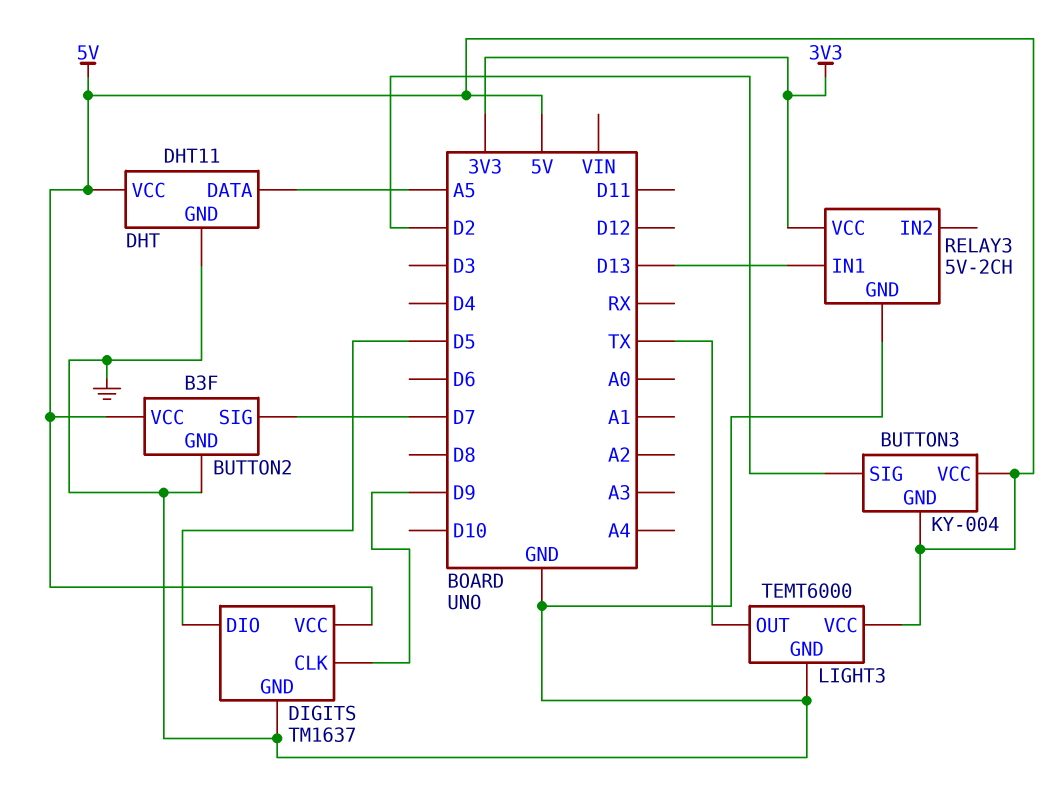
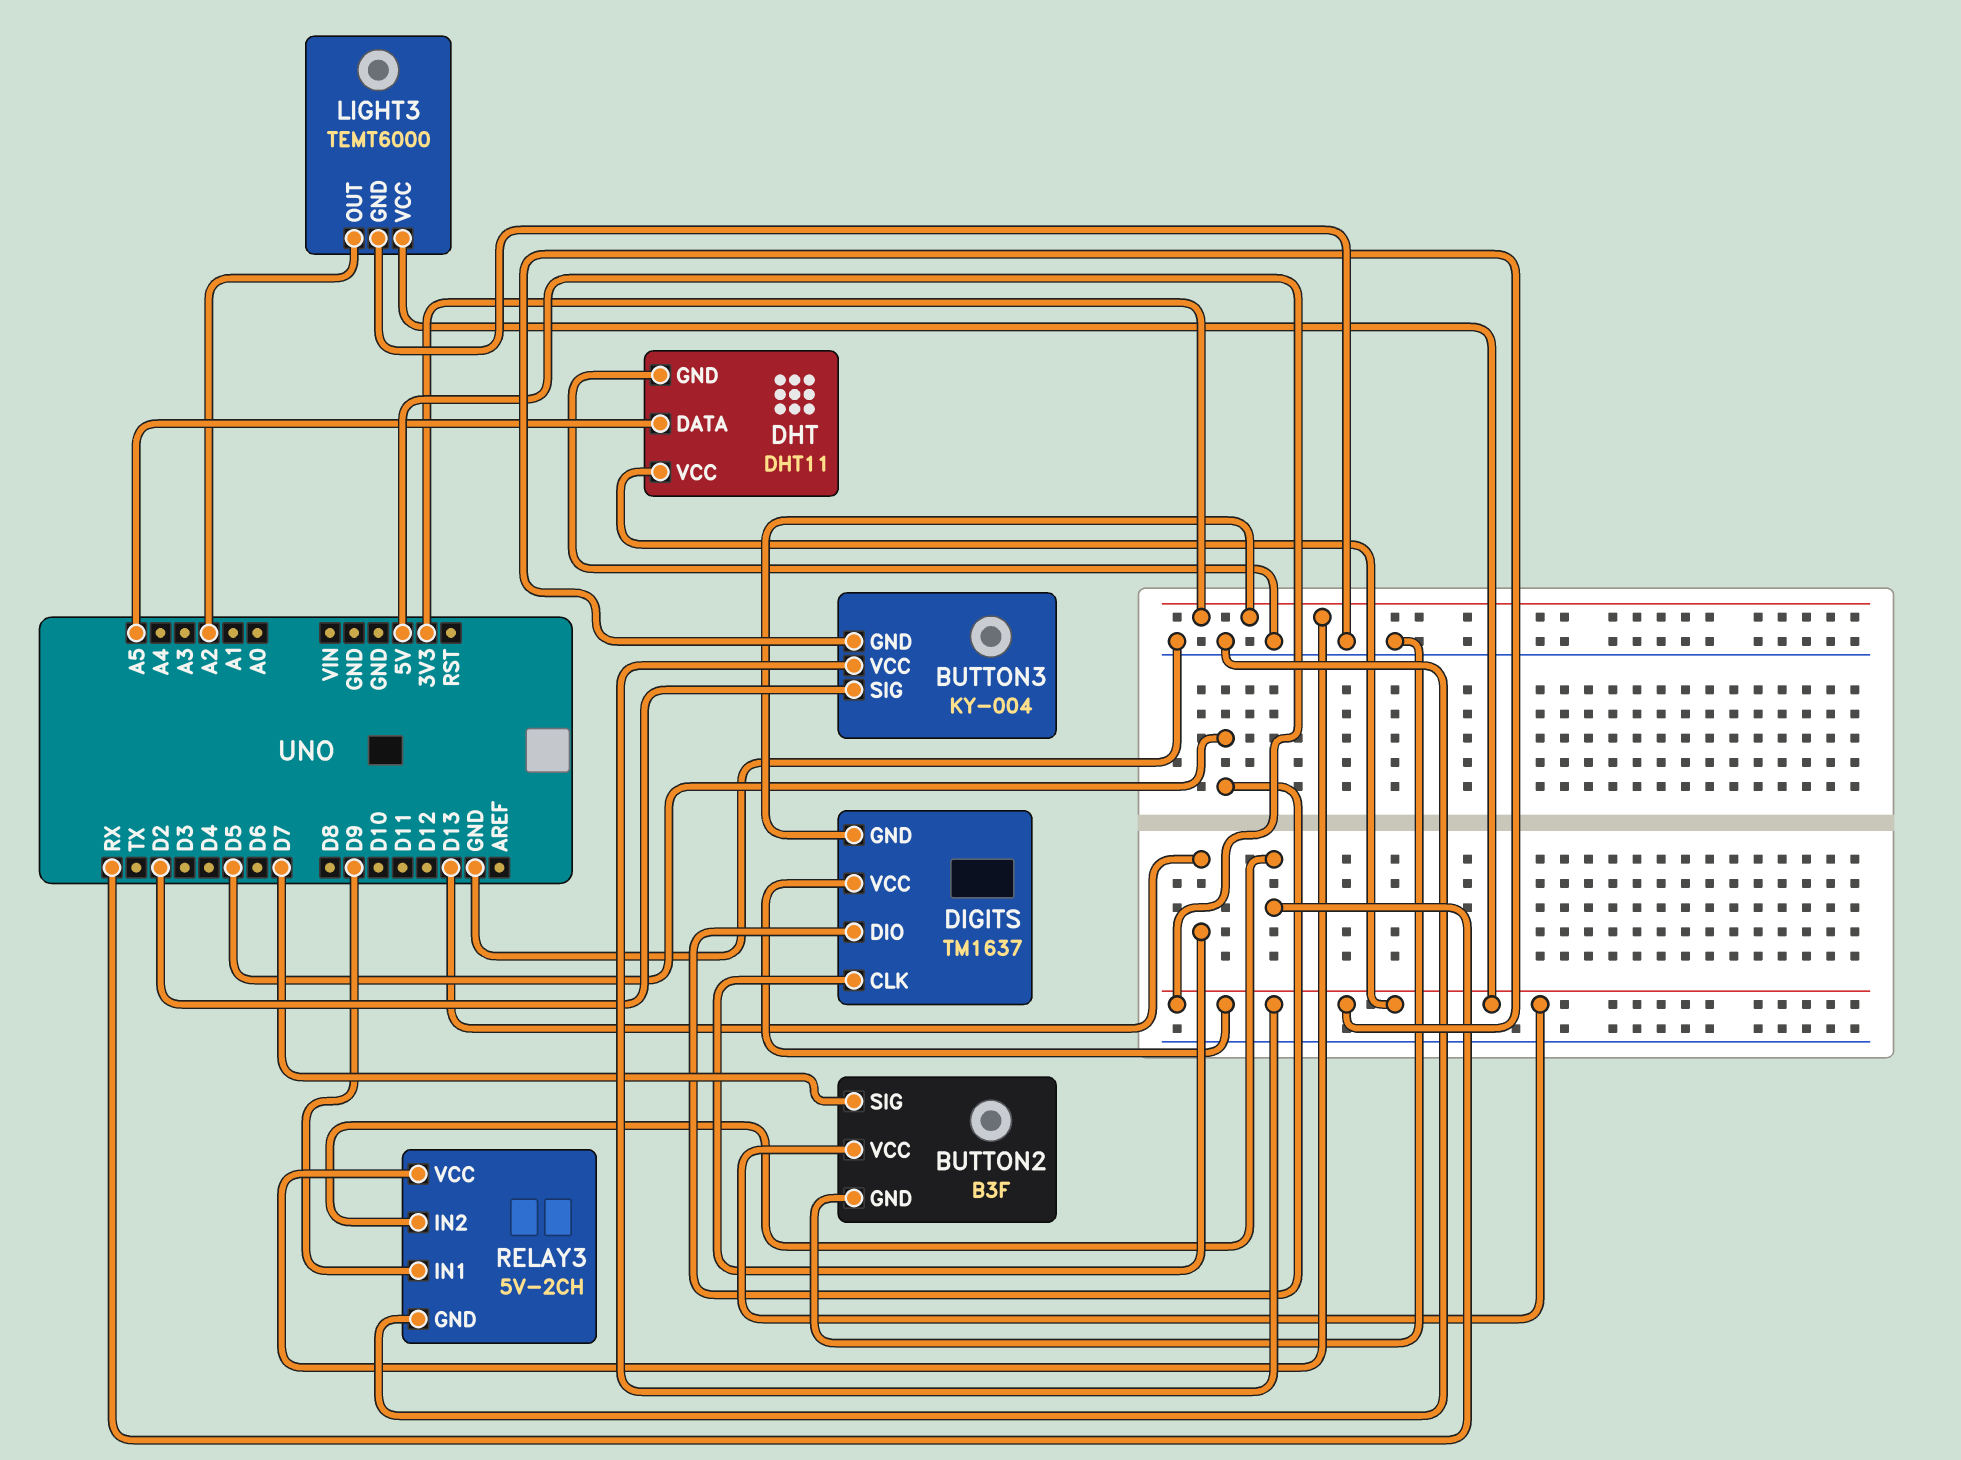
DIGITS pin CLK: D9 -> D13
DIGITS pin GND: GND -> 3V3
LIGHT3 pin OUT: TX -> A2
RELAY3 pin IN1: D13 -> D9
RELAY3 pin IN2: none -> RX

